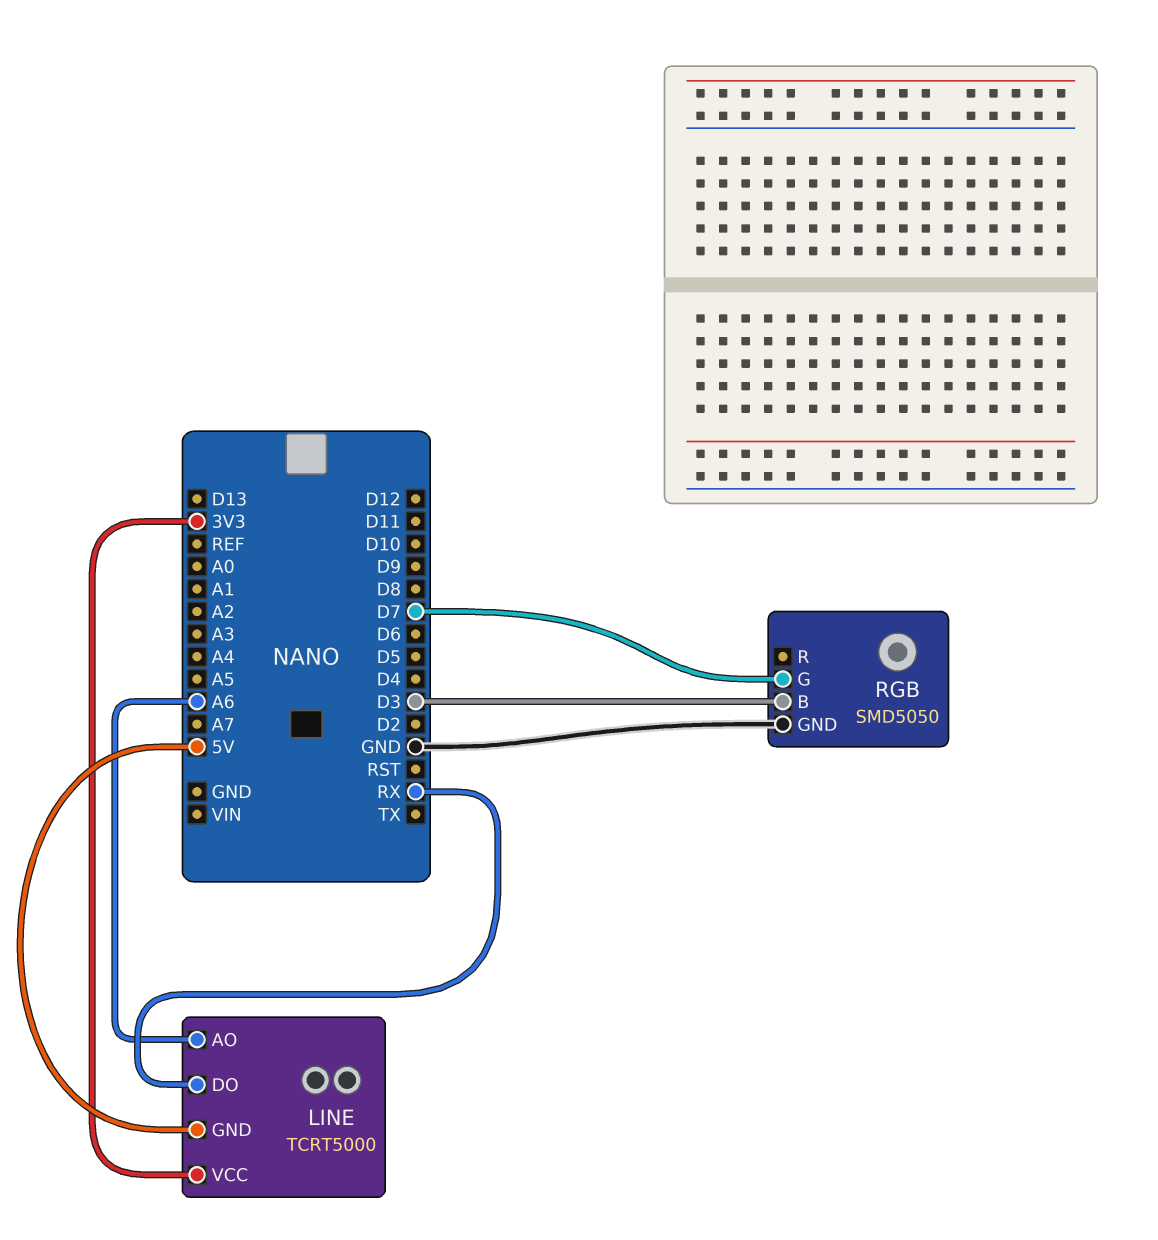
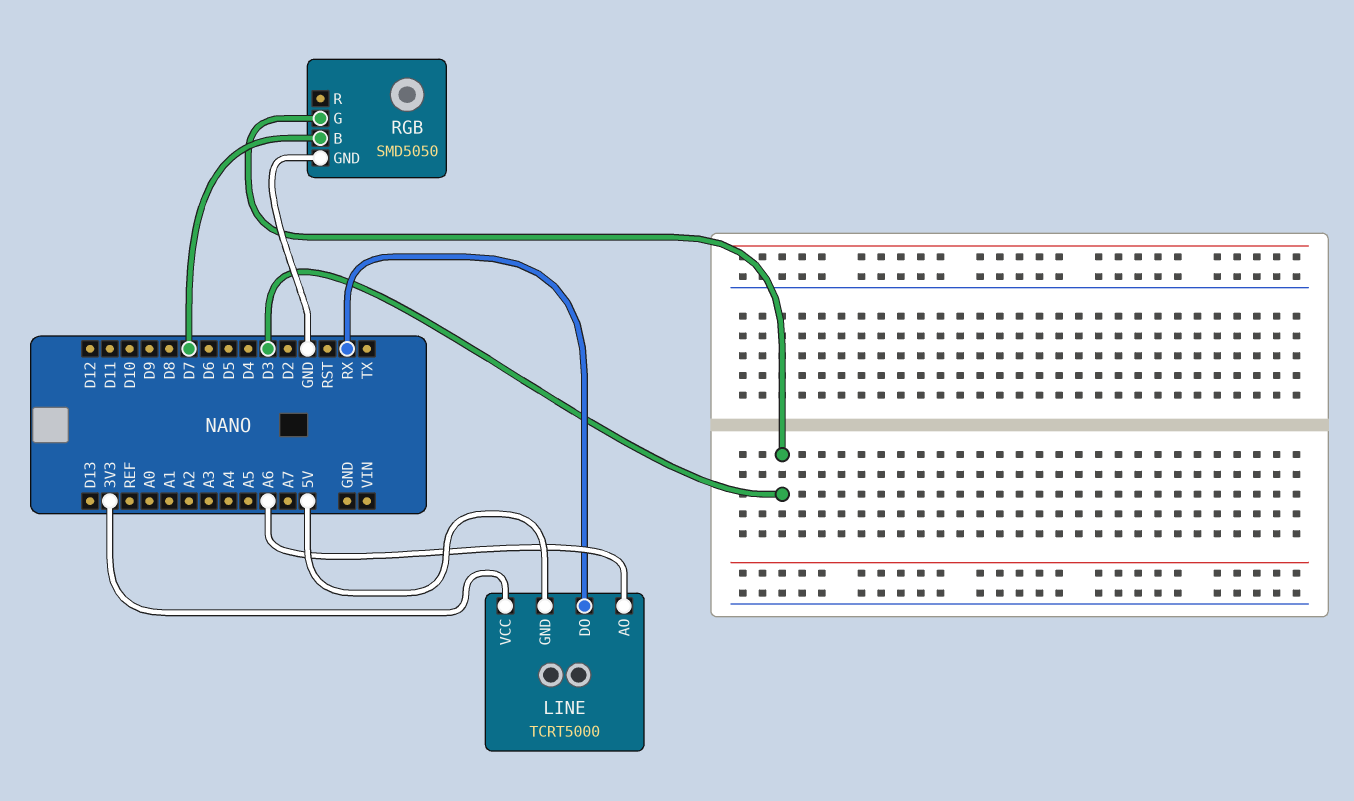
RGB pin B: D3 -> D7
RGB pin G: D7 -> D3

